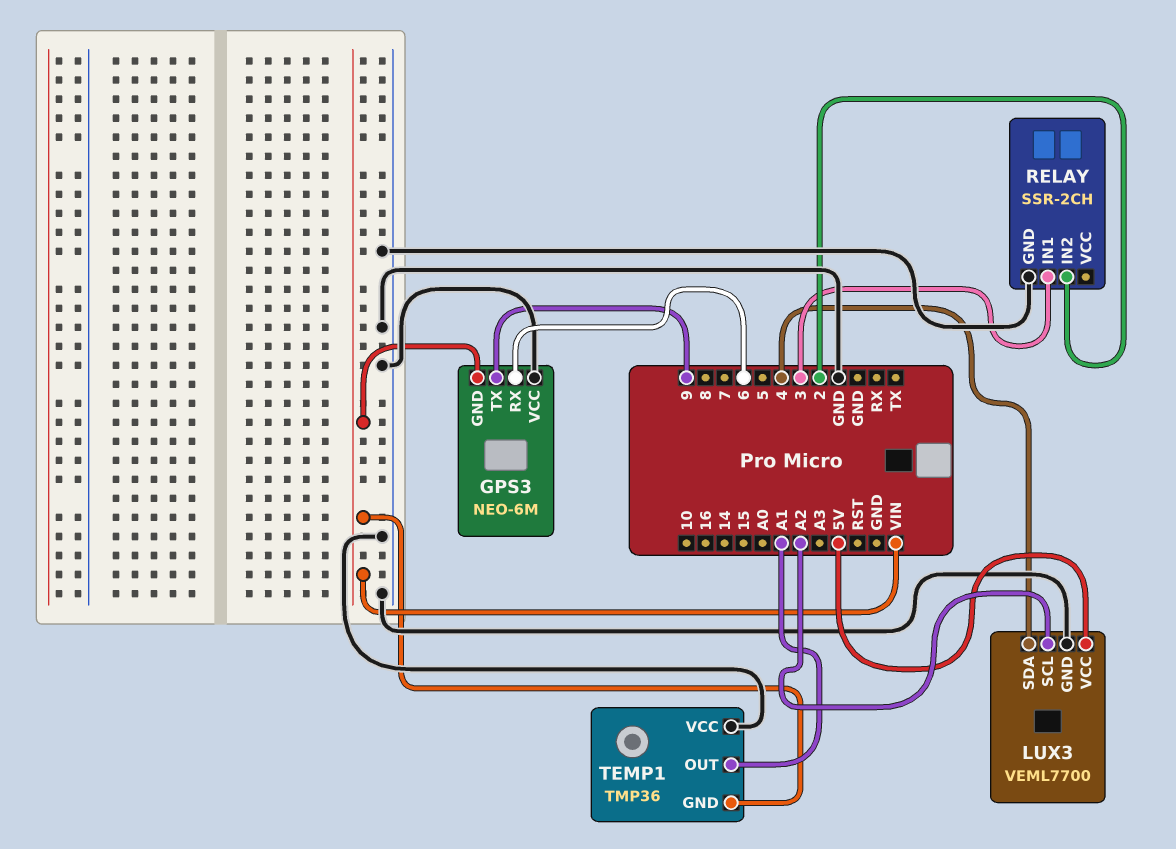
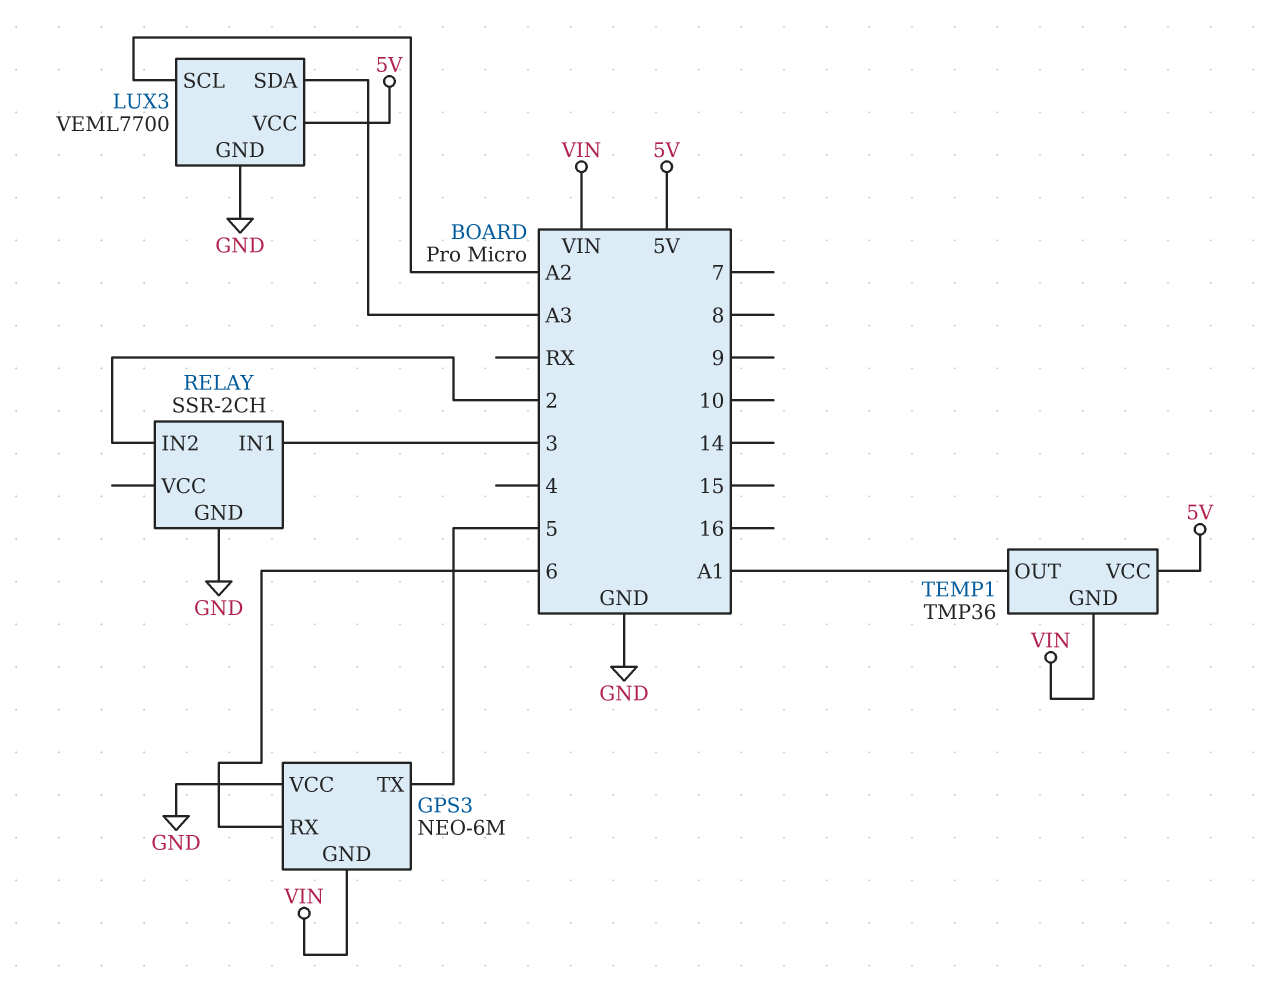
GPS3 pin TX: 9 -> 5
LUX3 pin SDA: 4 -> A3
TEMP1 pin VCC: GND -> 5V

